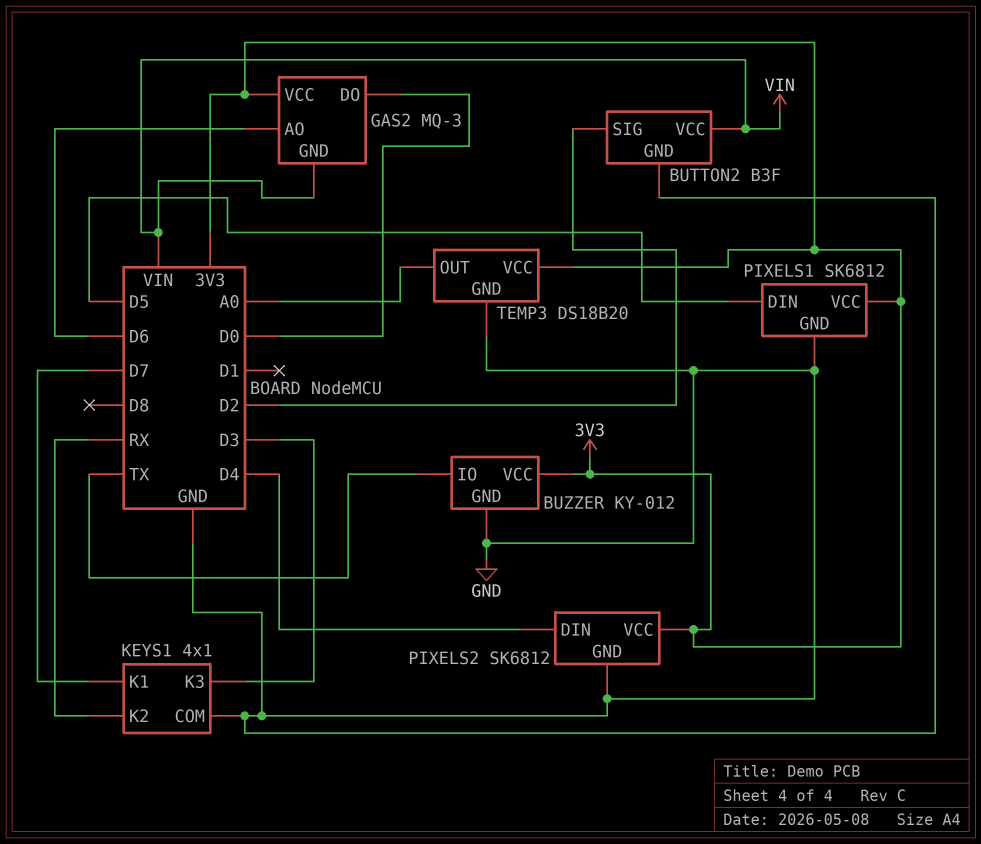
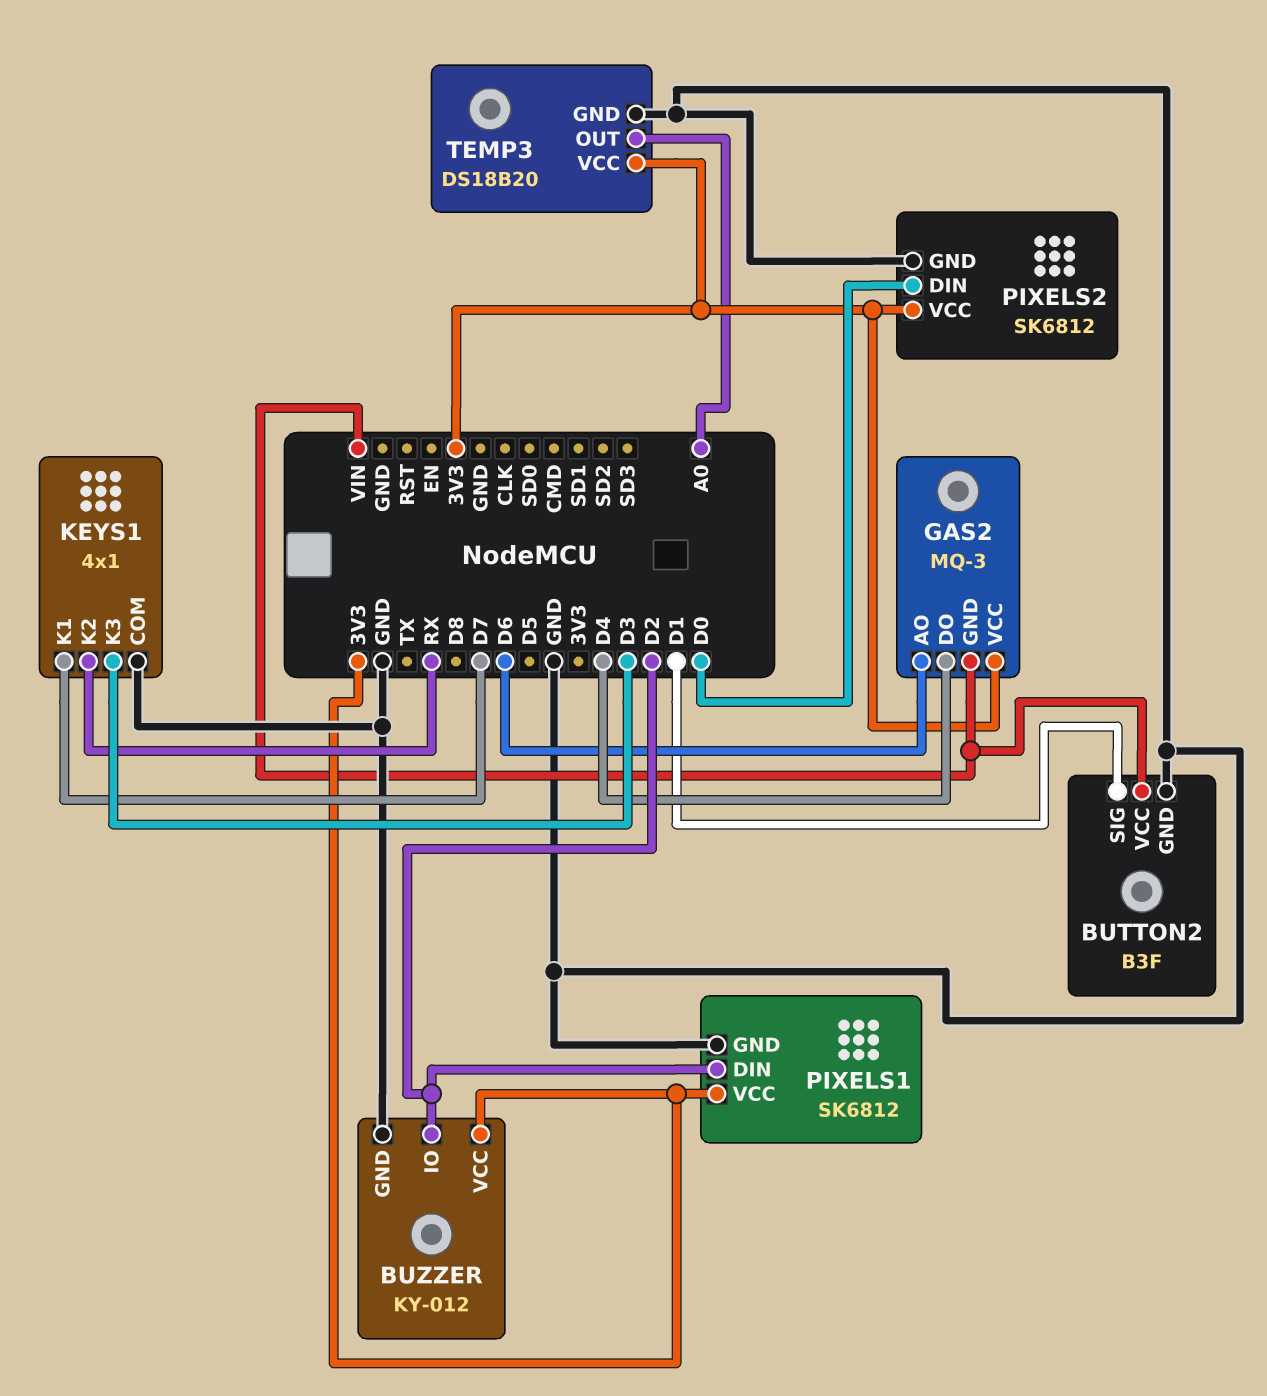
BUTTON2 pin SIG: D2 -> D1
BUZZER pin IO: TX -> D2
GAS2 pin DO: D0 -> D4
PIXELS1 pin DIN: D5 -> D2
PIXELS2 pin DIN: D4 -> D0

